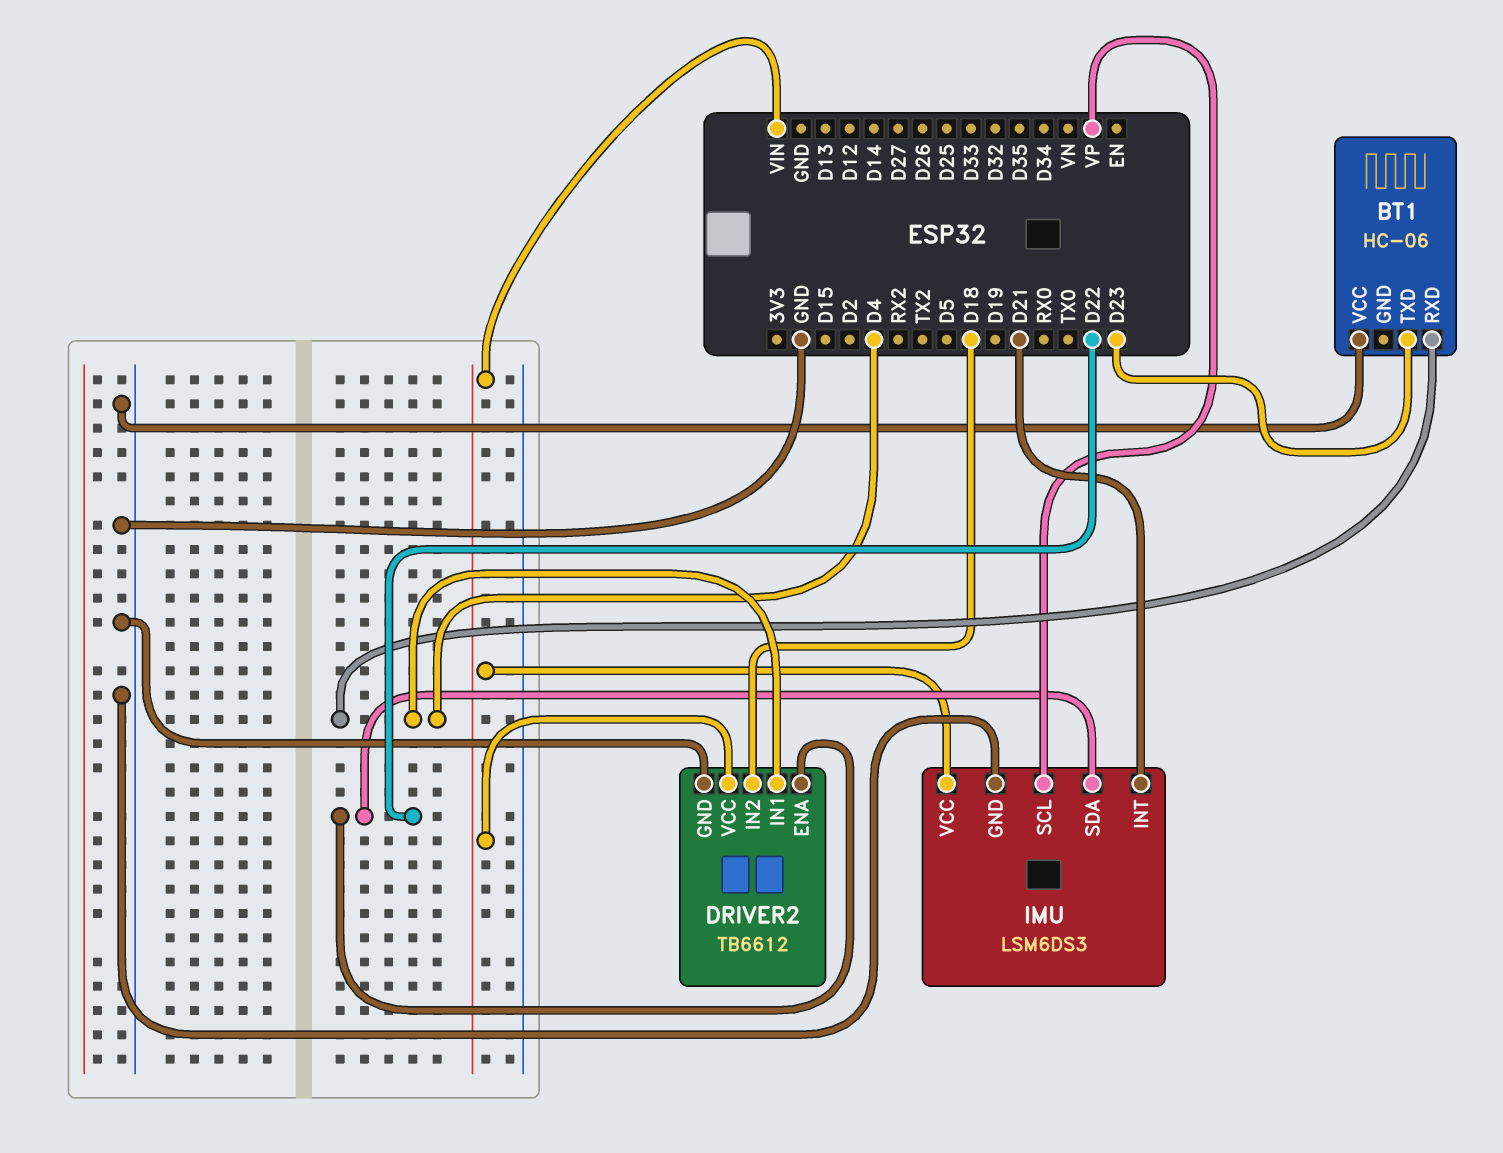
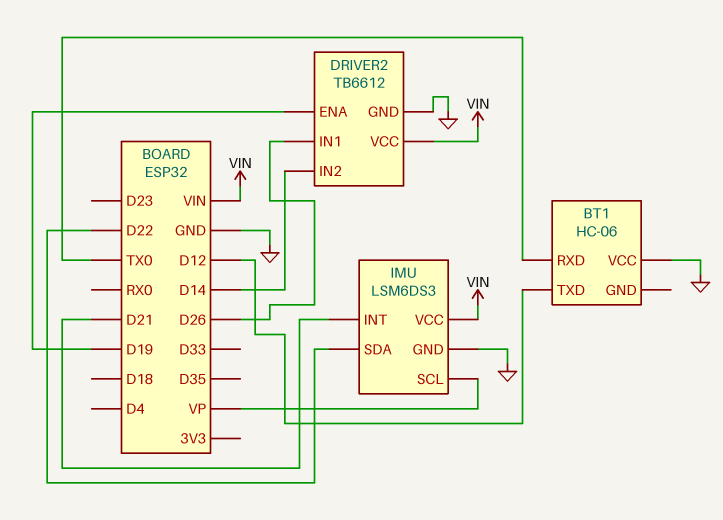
BT1 pin RXD: D4 -> TX0
BT1 pin TXD: D23 -> D12
DRIVER2 pin ENA: D22 -> D19
DRIVER2 pin IN1: D4 -> D26
DRIVER2 pin IN2: D18 -> D14

